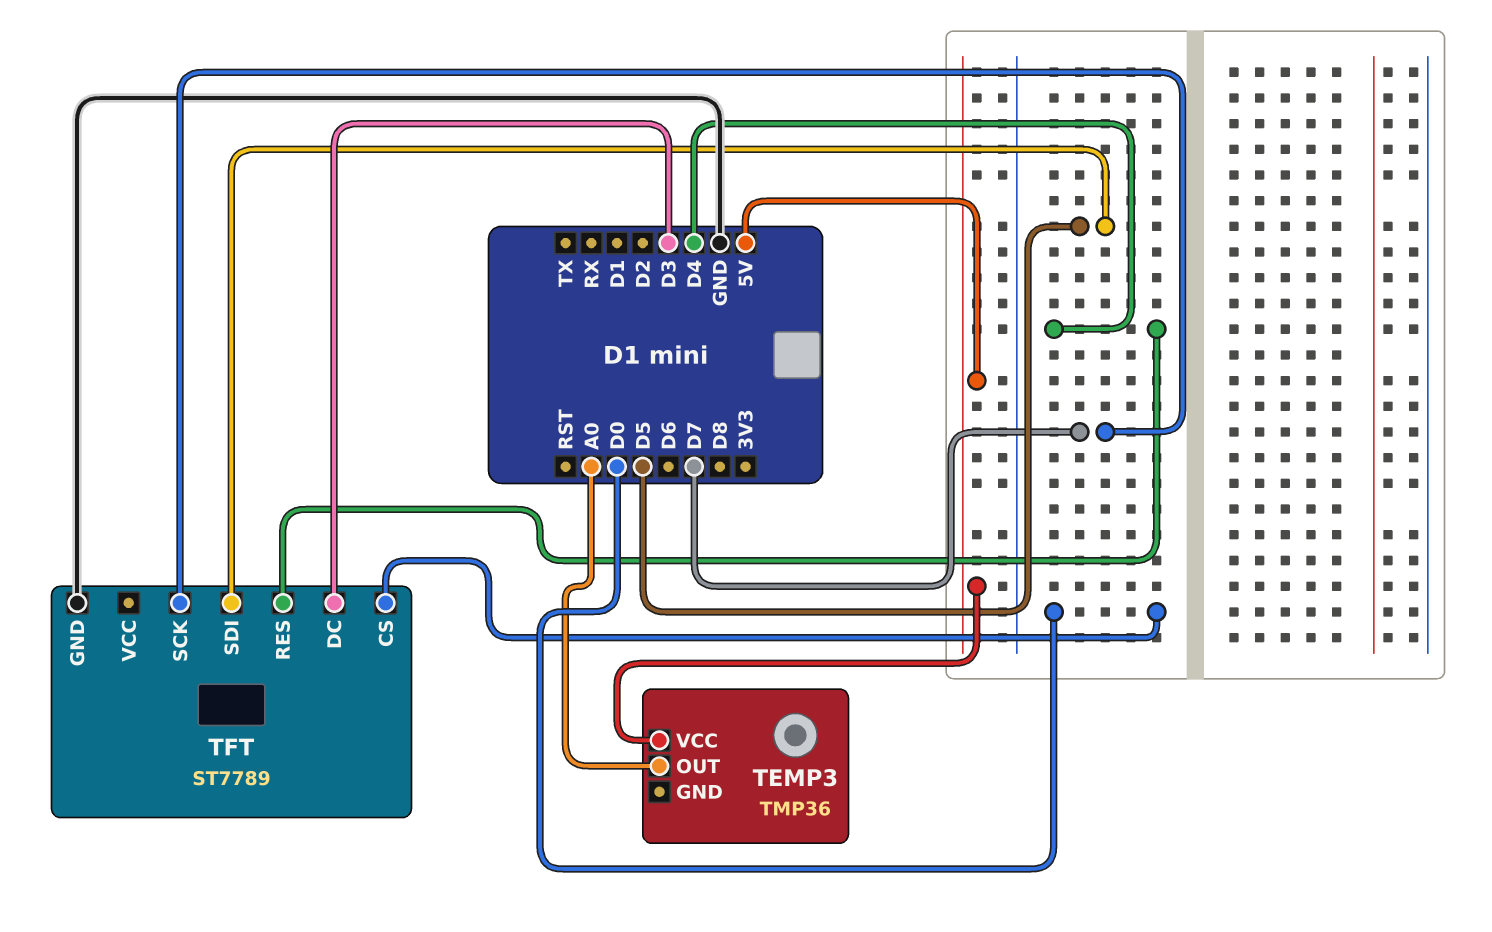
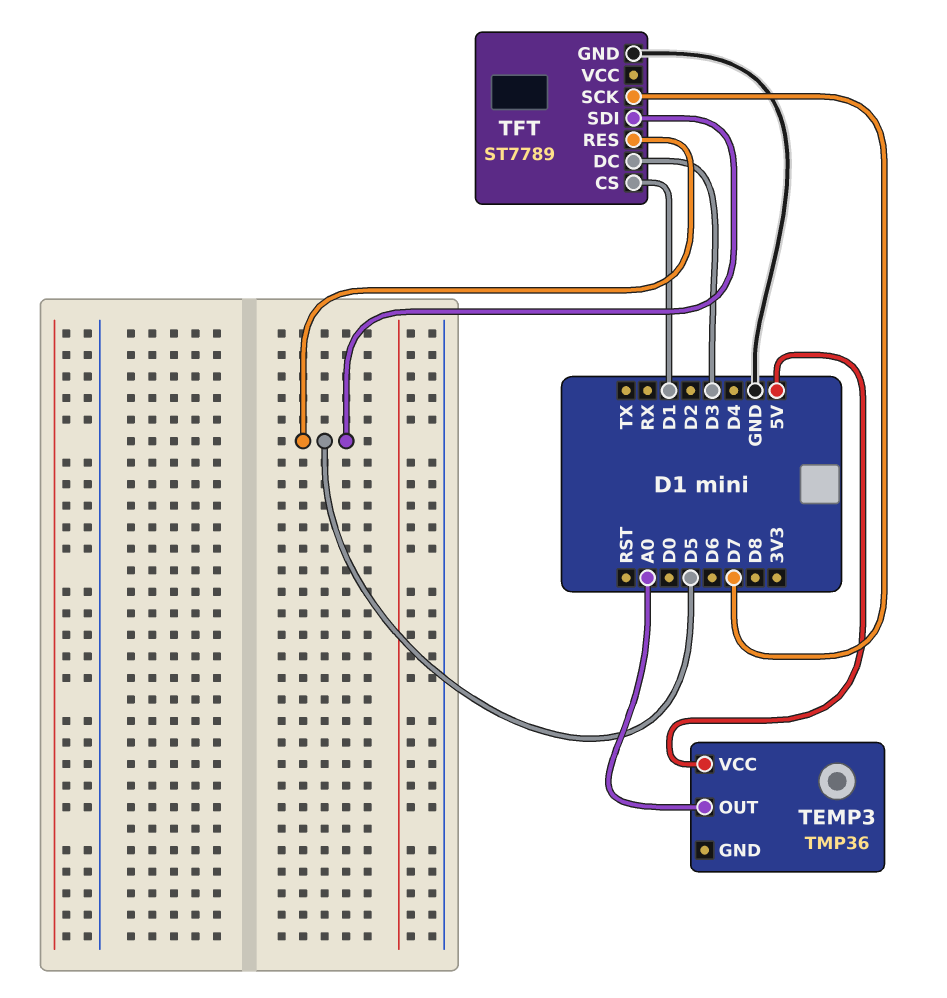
TFT pin CS: D0 -> D1
TFT pin RES: D4 -> D5

